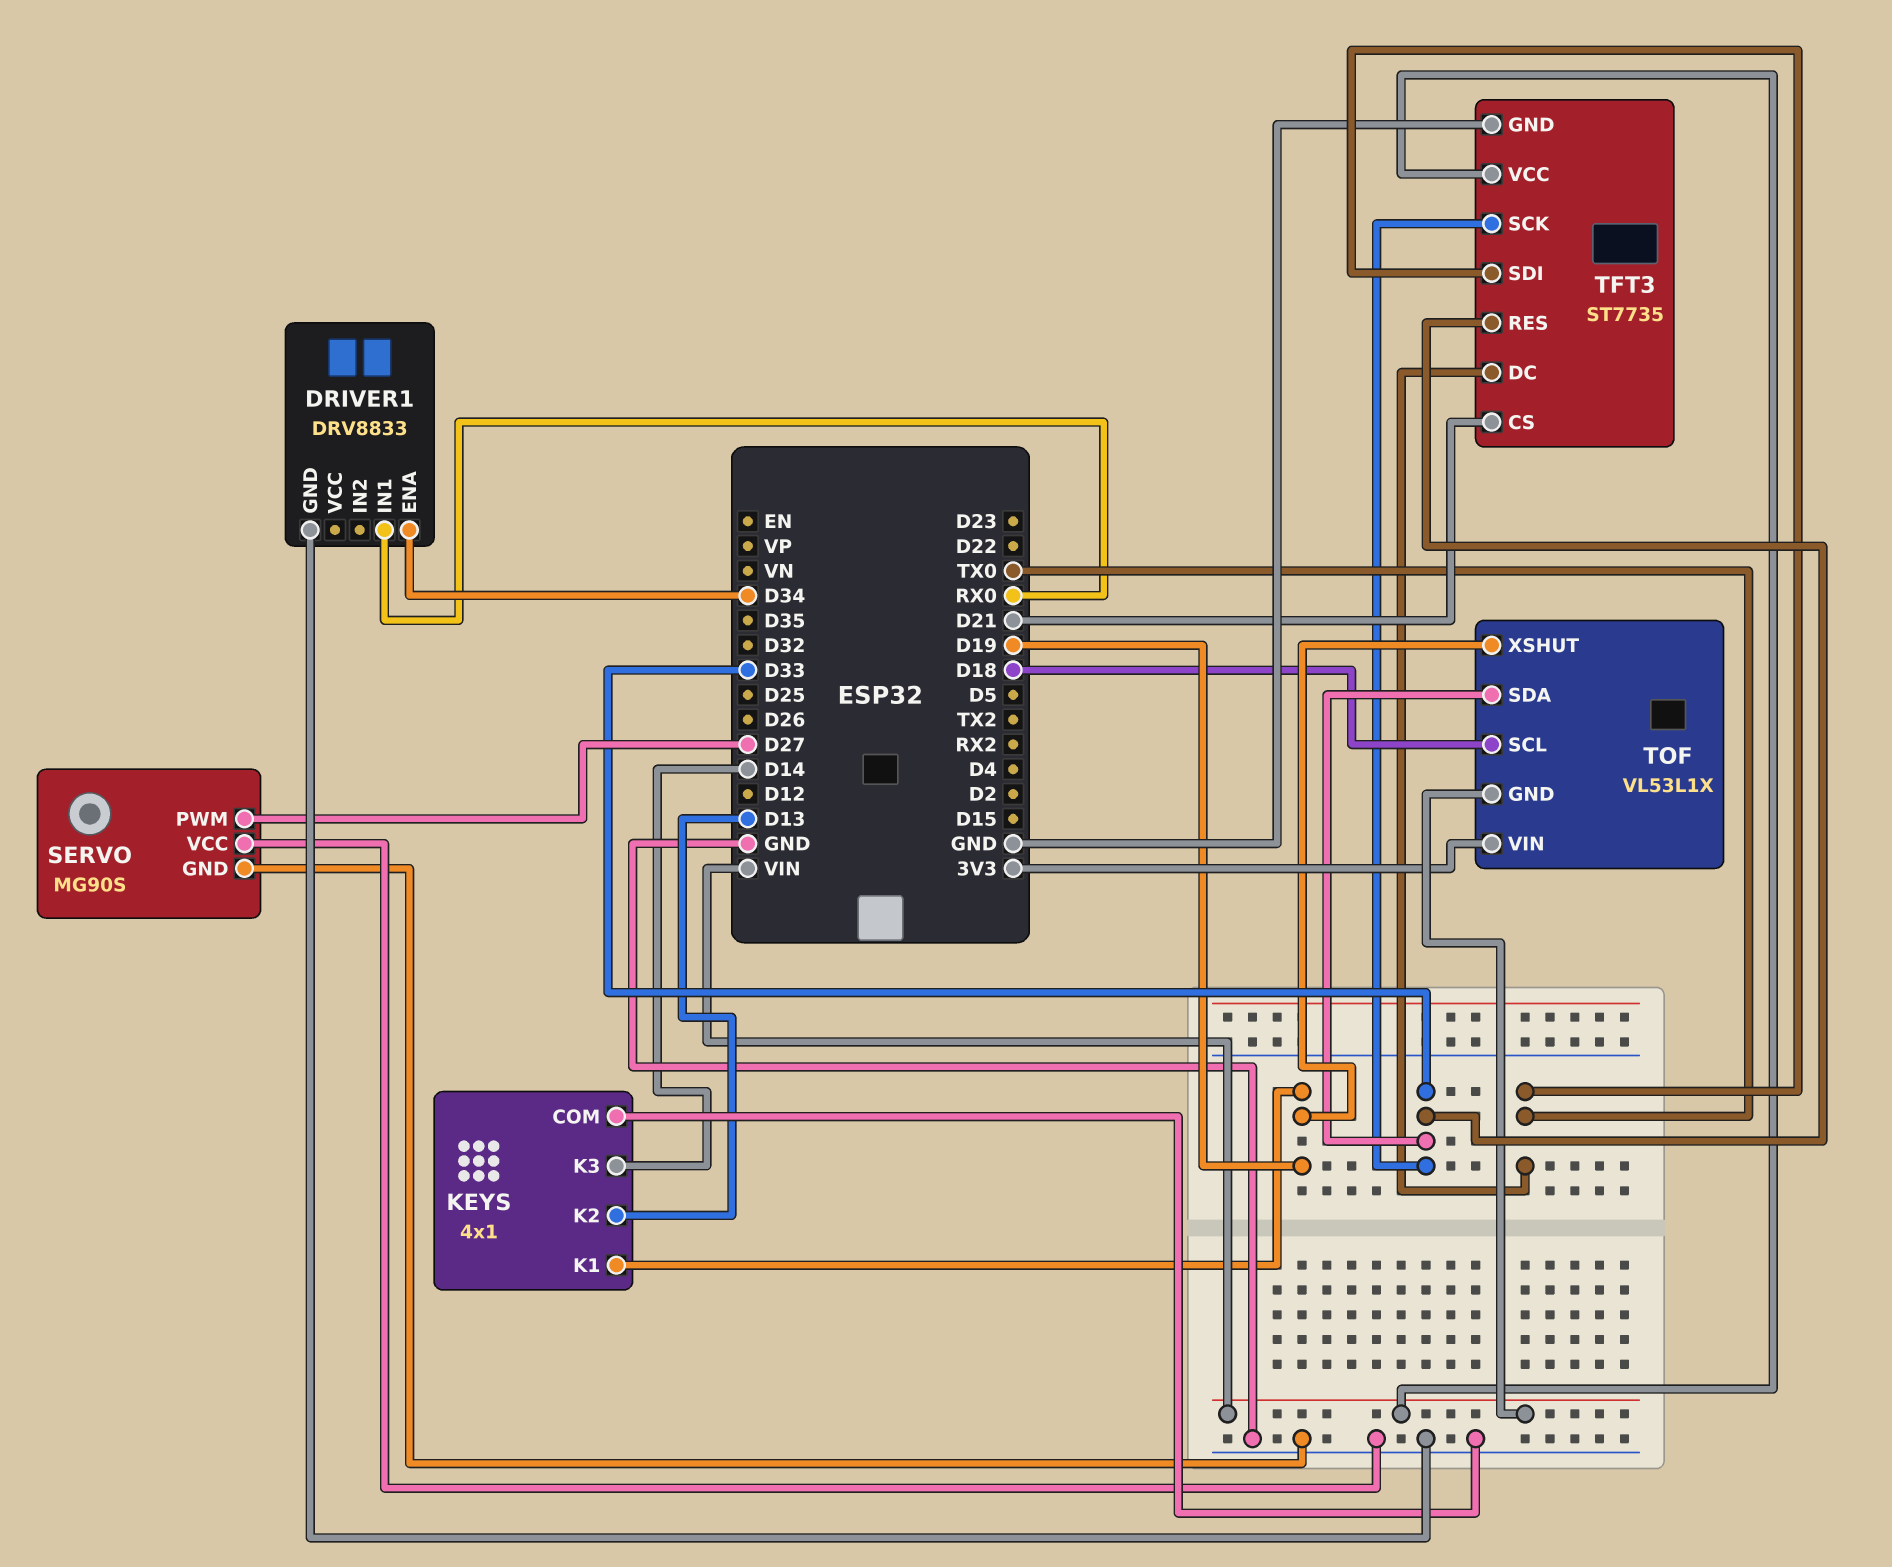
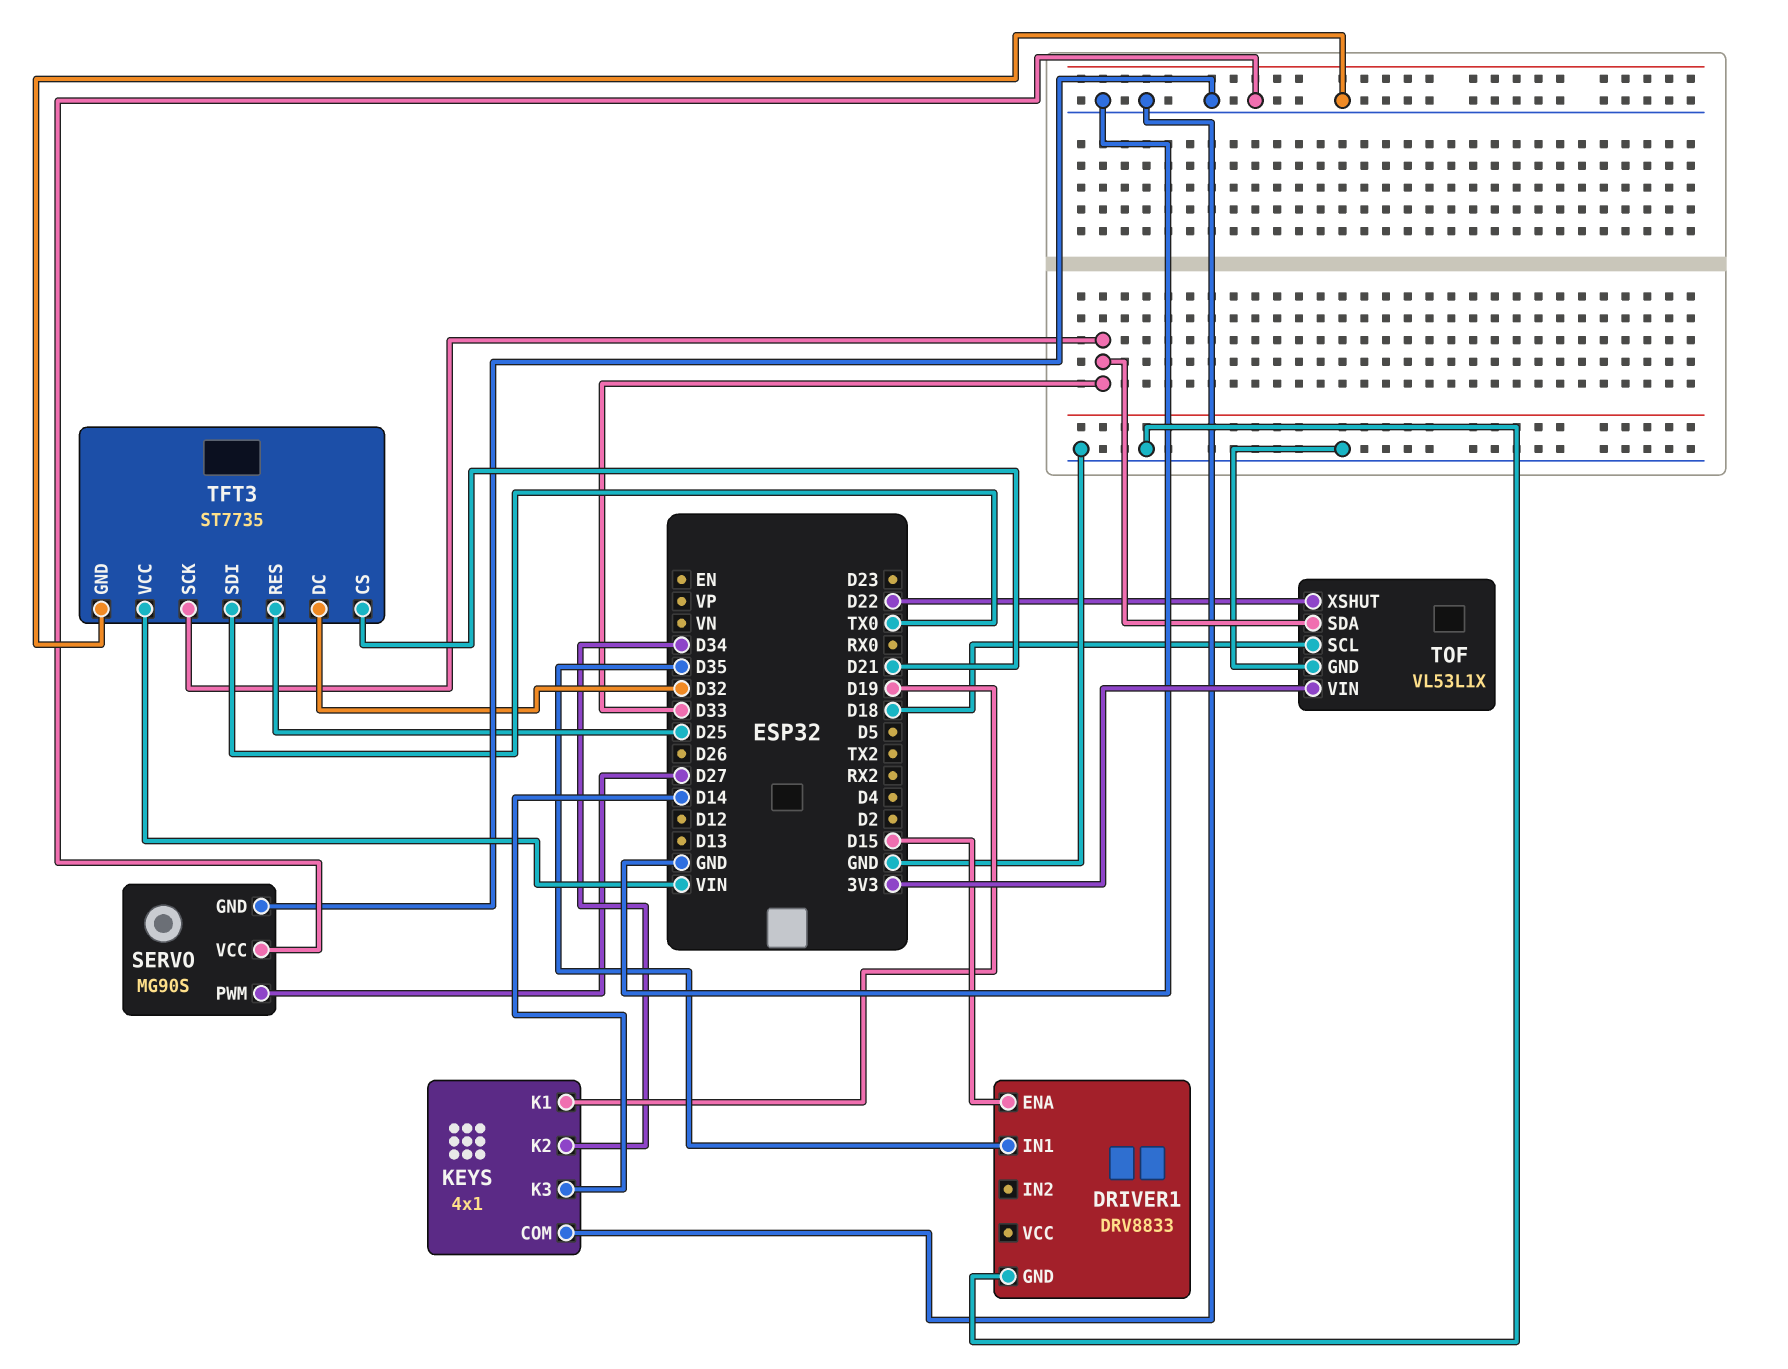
DRIVER1 pin ENA: D34 -> D15
DRIVER1 pin IN1: RX0 -> D35
KEYS pin K2: D13 -> D34
TFT3 pin DC: TX0 -> D32
TFT3 pin RES: D33 -> D25
TOF pin GND: VIN -> GND
TOF pin XSHUT: D19 -> D22

